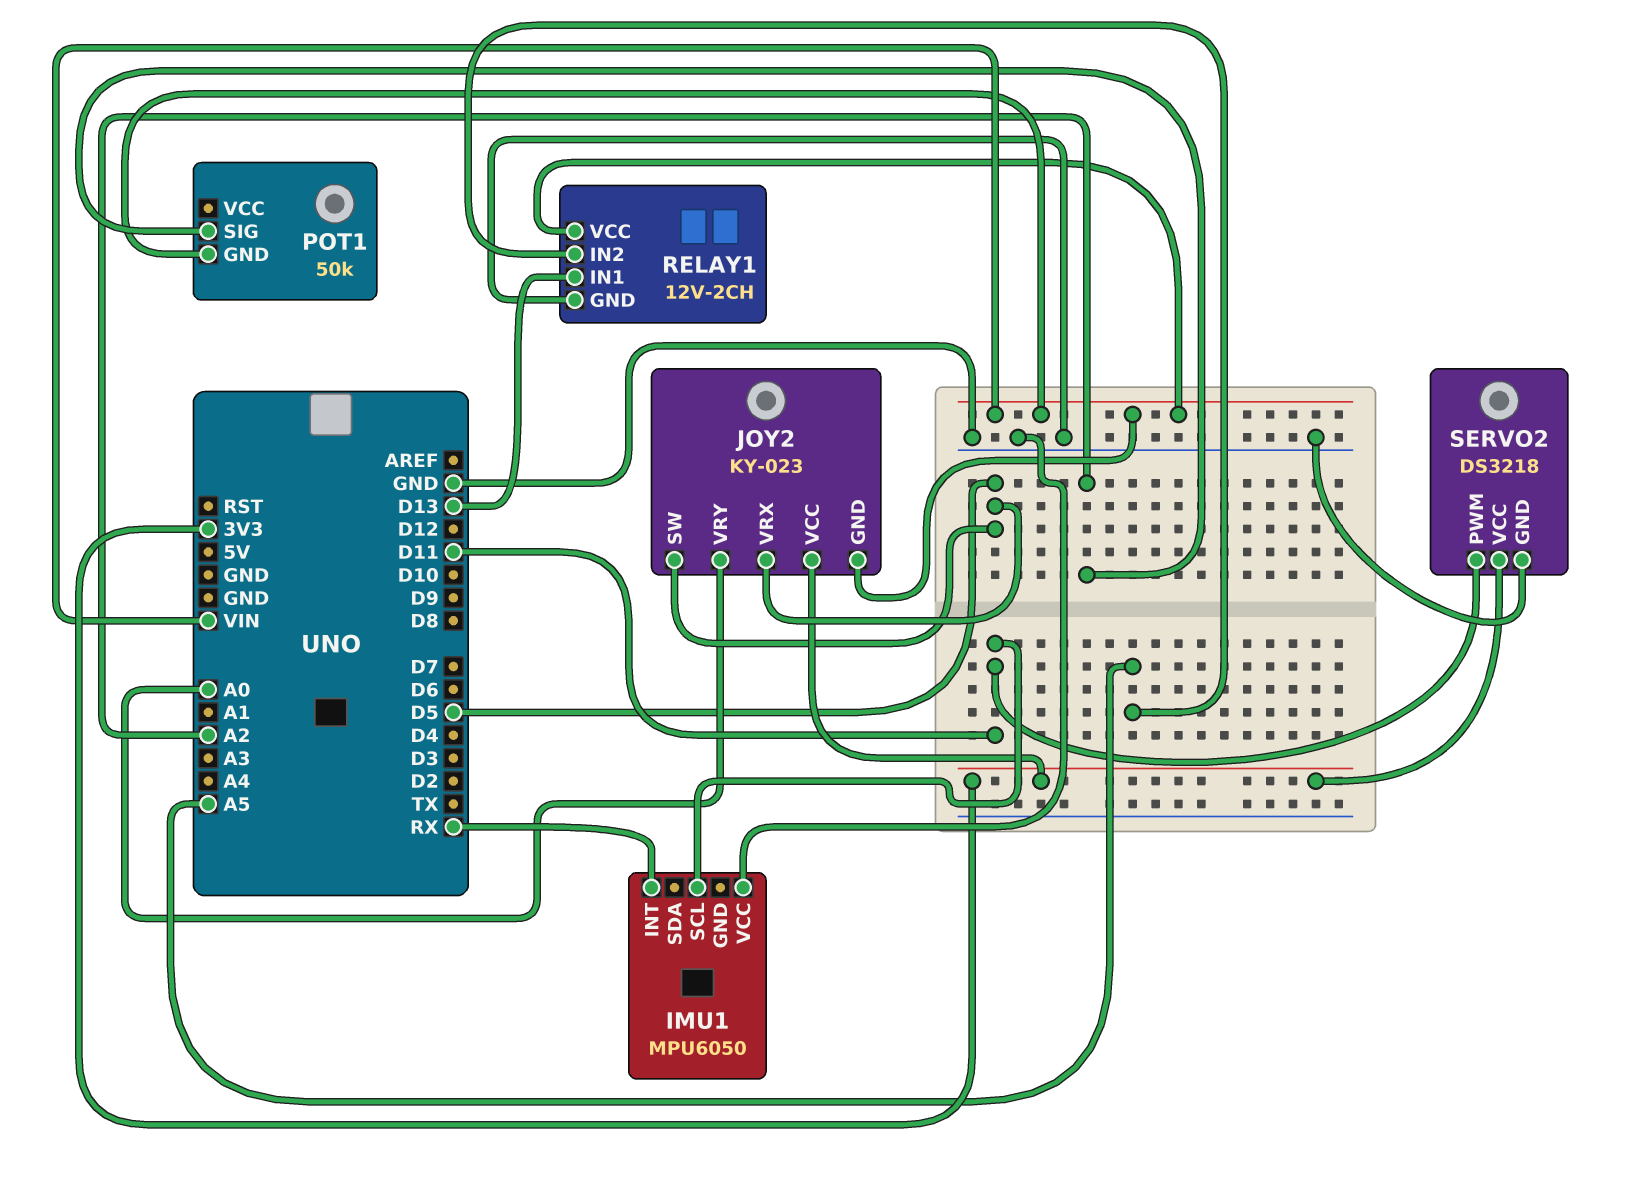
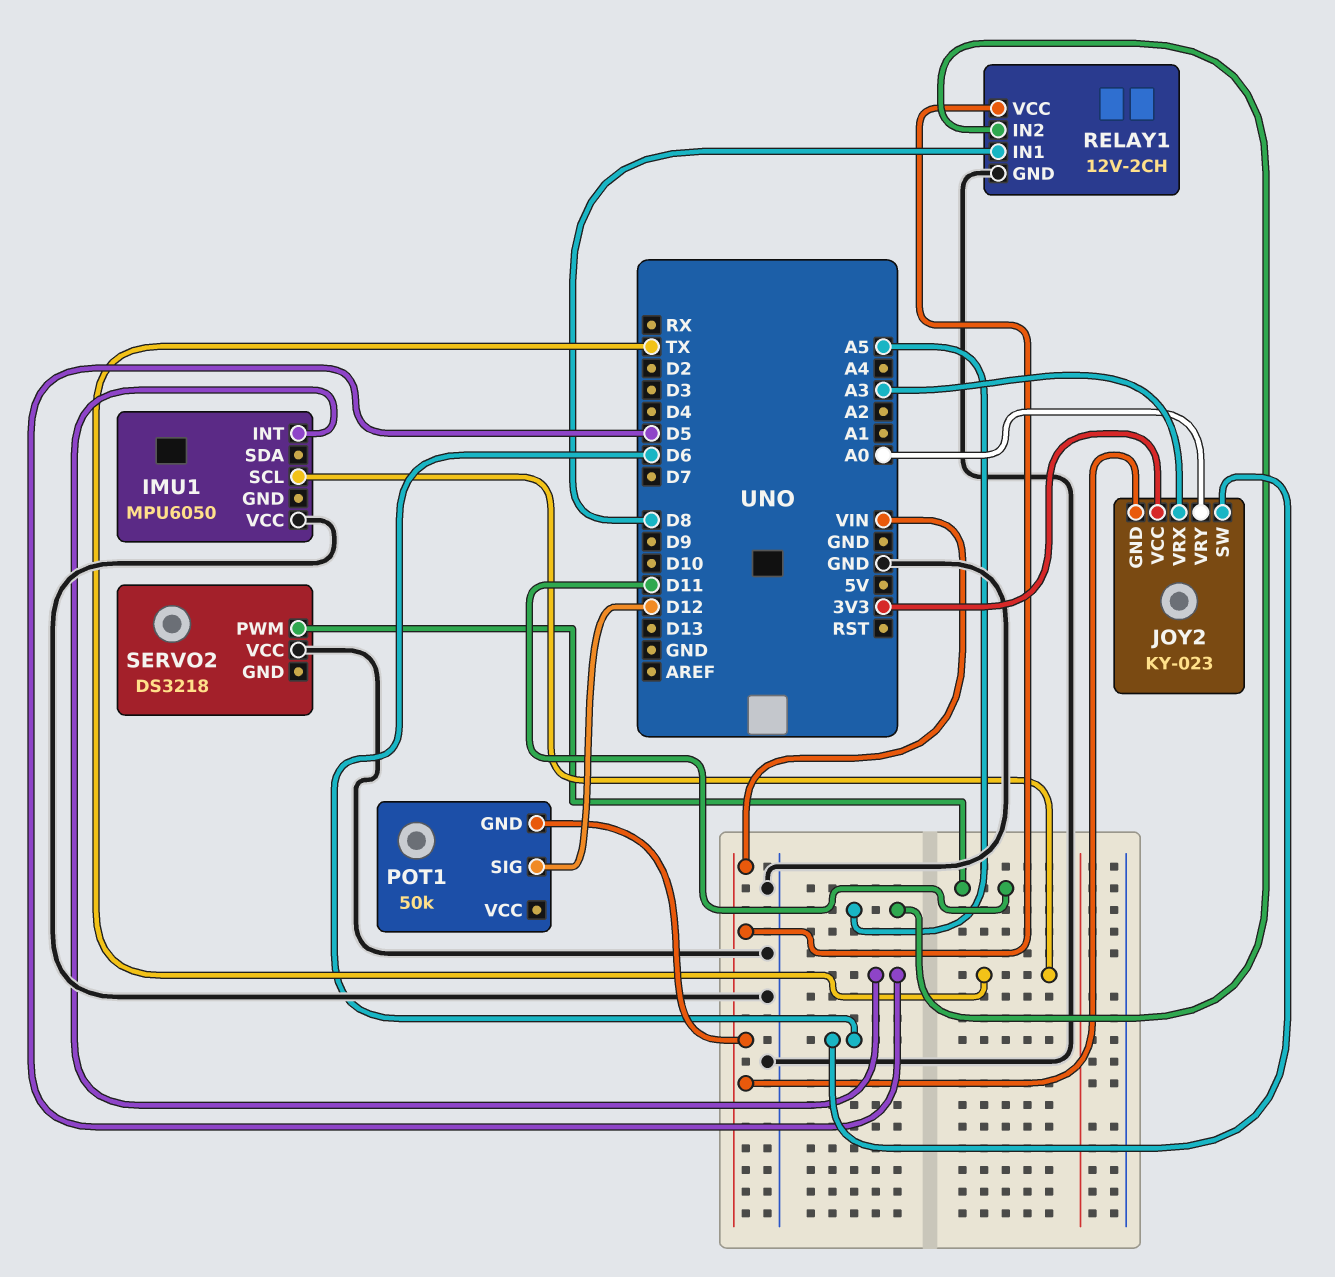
IMU1 pin INT: RX -> D5
IMU1 pin SCL: D11 -> TX
JOY2 pin SW: D5 -> D6
JOY2 pin VRX: D5 -> A3
POT1 pin SIG: A2 -> D12
RELAY1 pin IN1: D13 -> D8
SERVO2 pin GND: GND -> none
SERVO2 pin VCC: 3V3 -> GND

